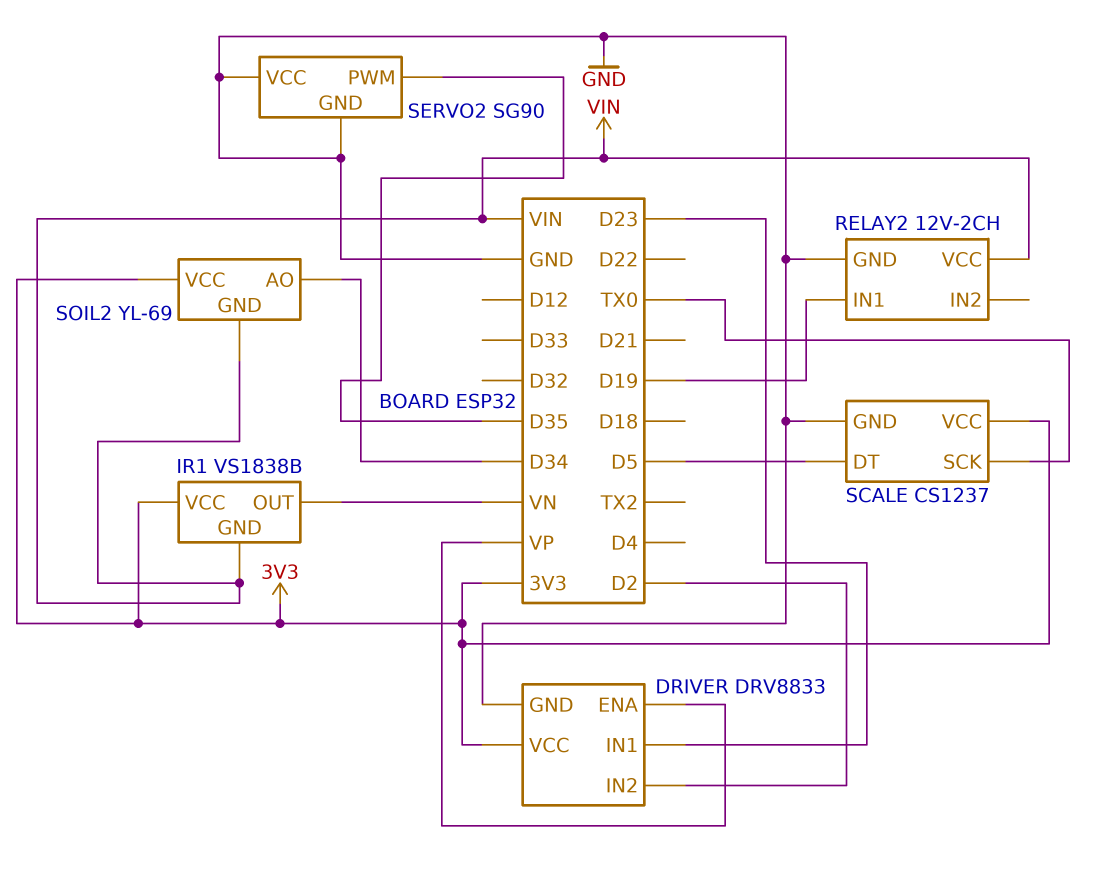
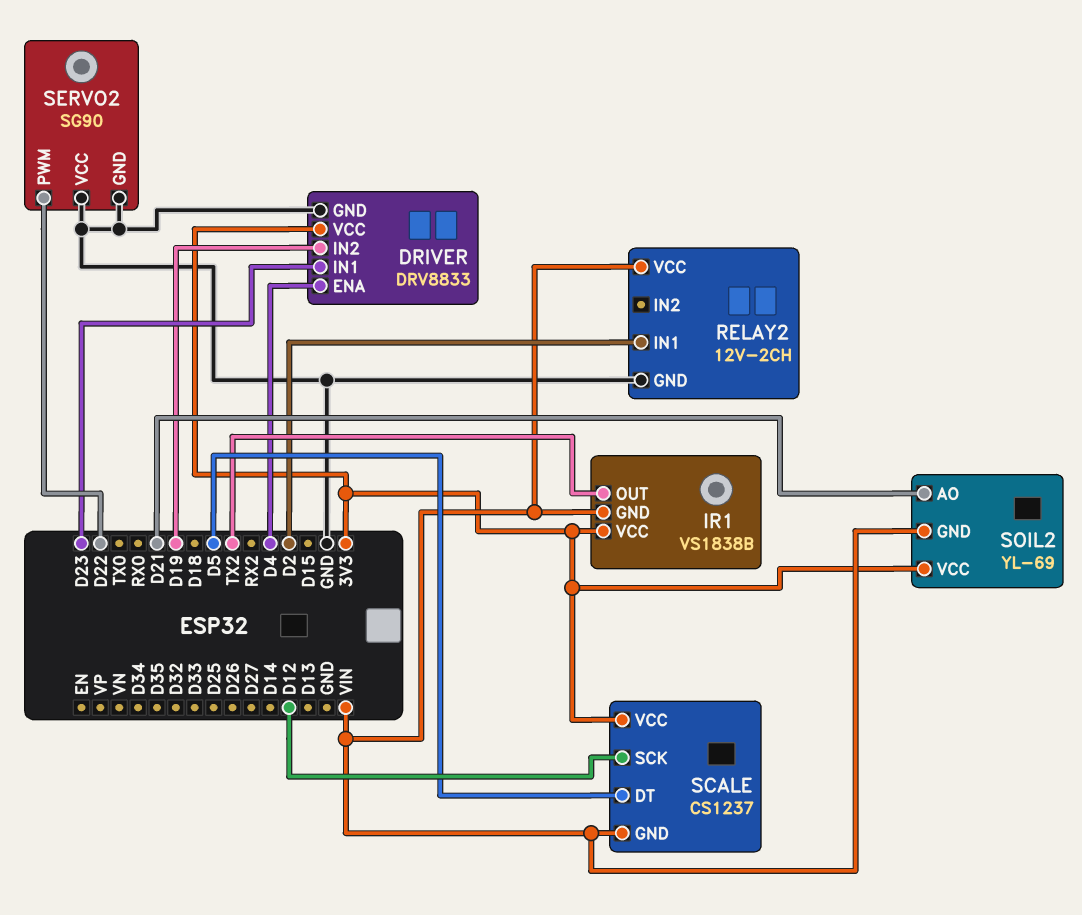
DRIVER pin ENA: VP -> D4
DRIVER pin IN2: D2 -> D19
IR1 pin OUT: VN -> TX2
RELAY2 pin IN1: D19 -> D2
SCALE pin GND: GND -> VIN
SCALE pin SCK: TX0 -> D12
SERVO2 pin PWM: D35 -> D22
SOIL2 pin AO: D34 -> D21

